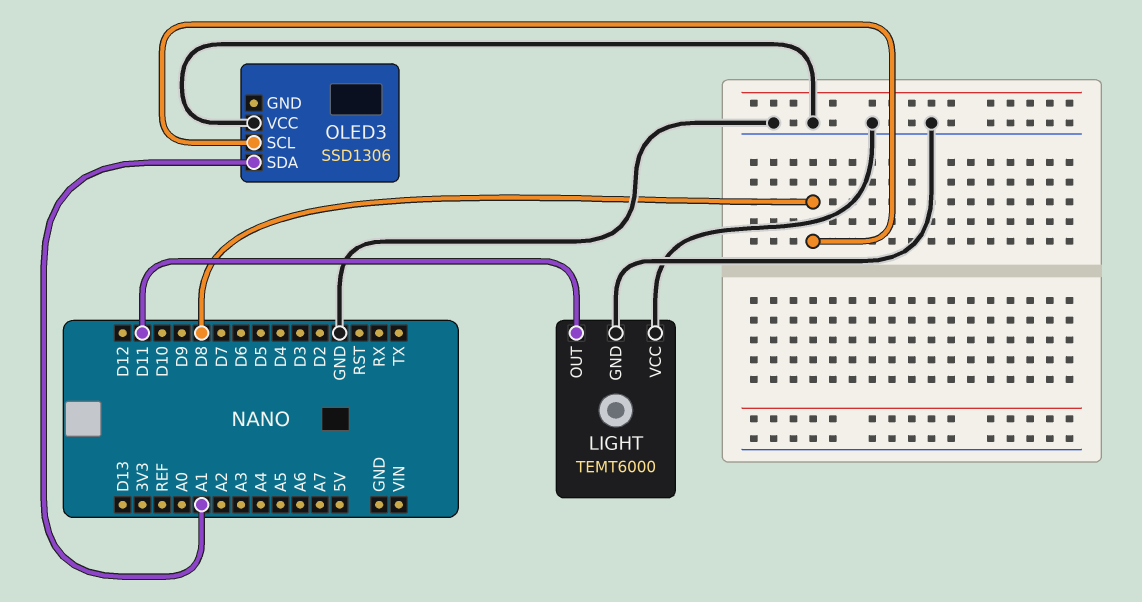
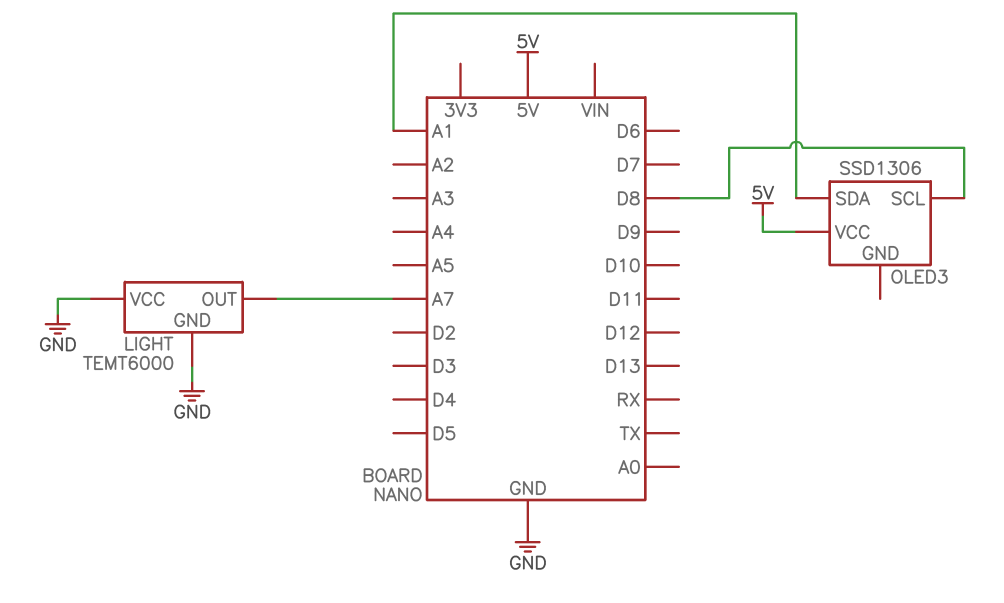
LIGHT pin OUT: D11 -> A7
OLED3 pin VCC: GND -> 5V

